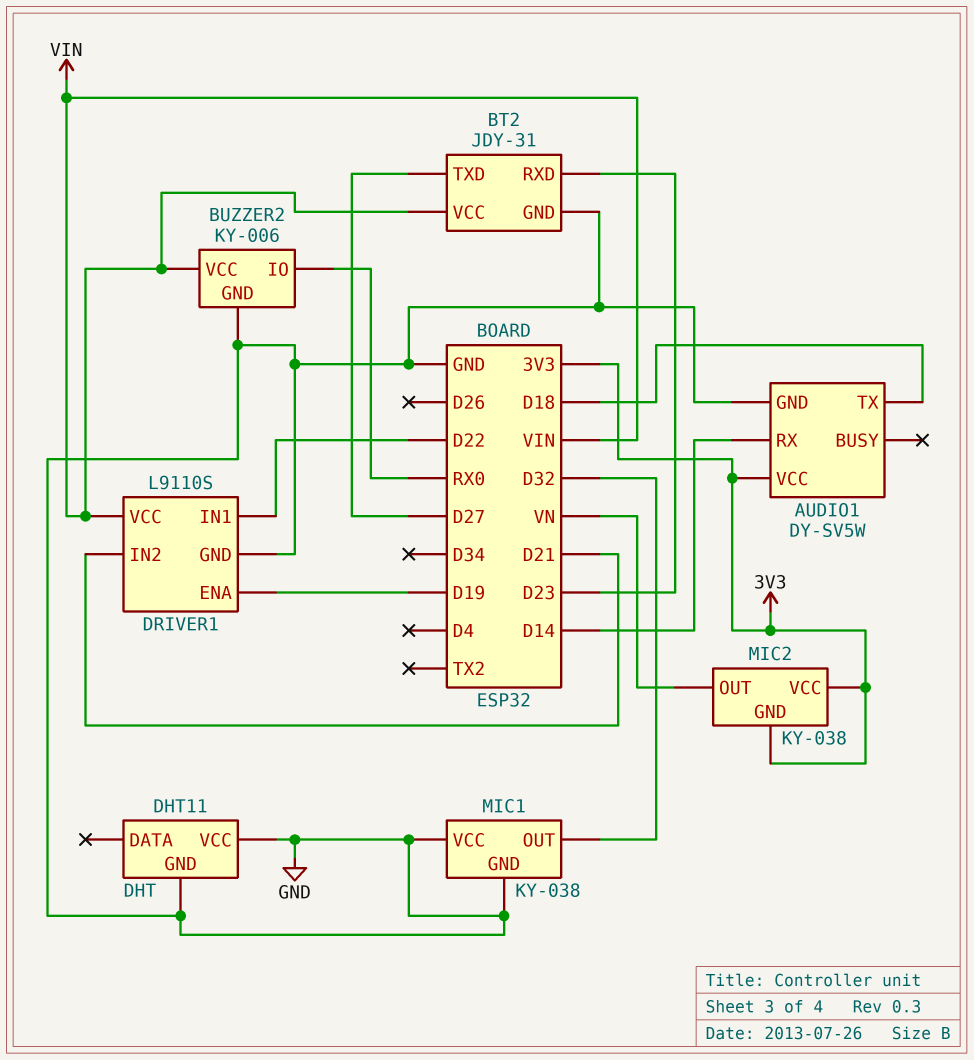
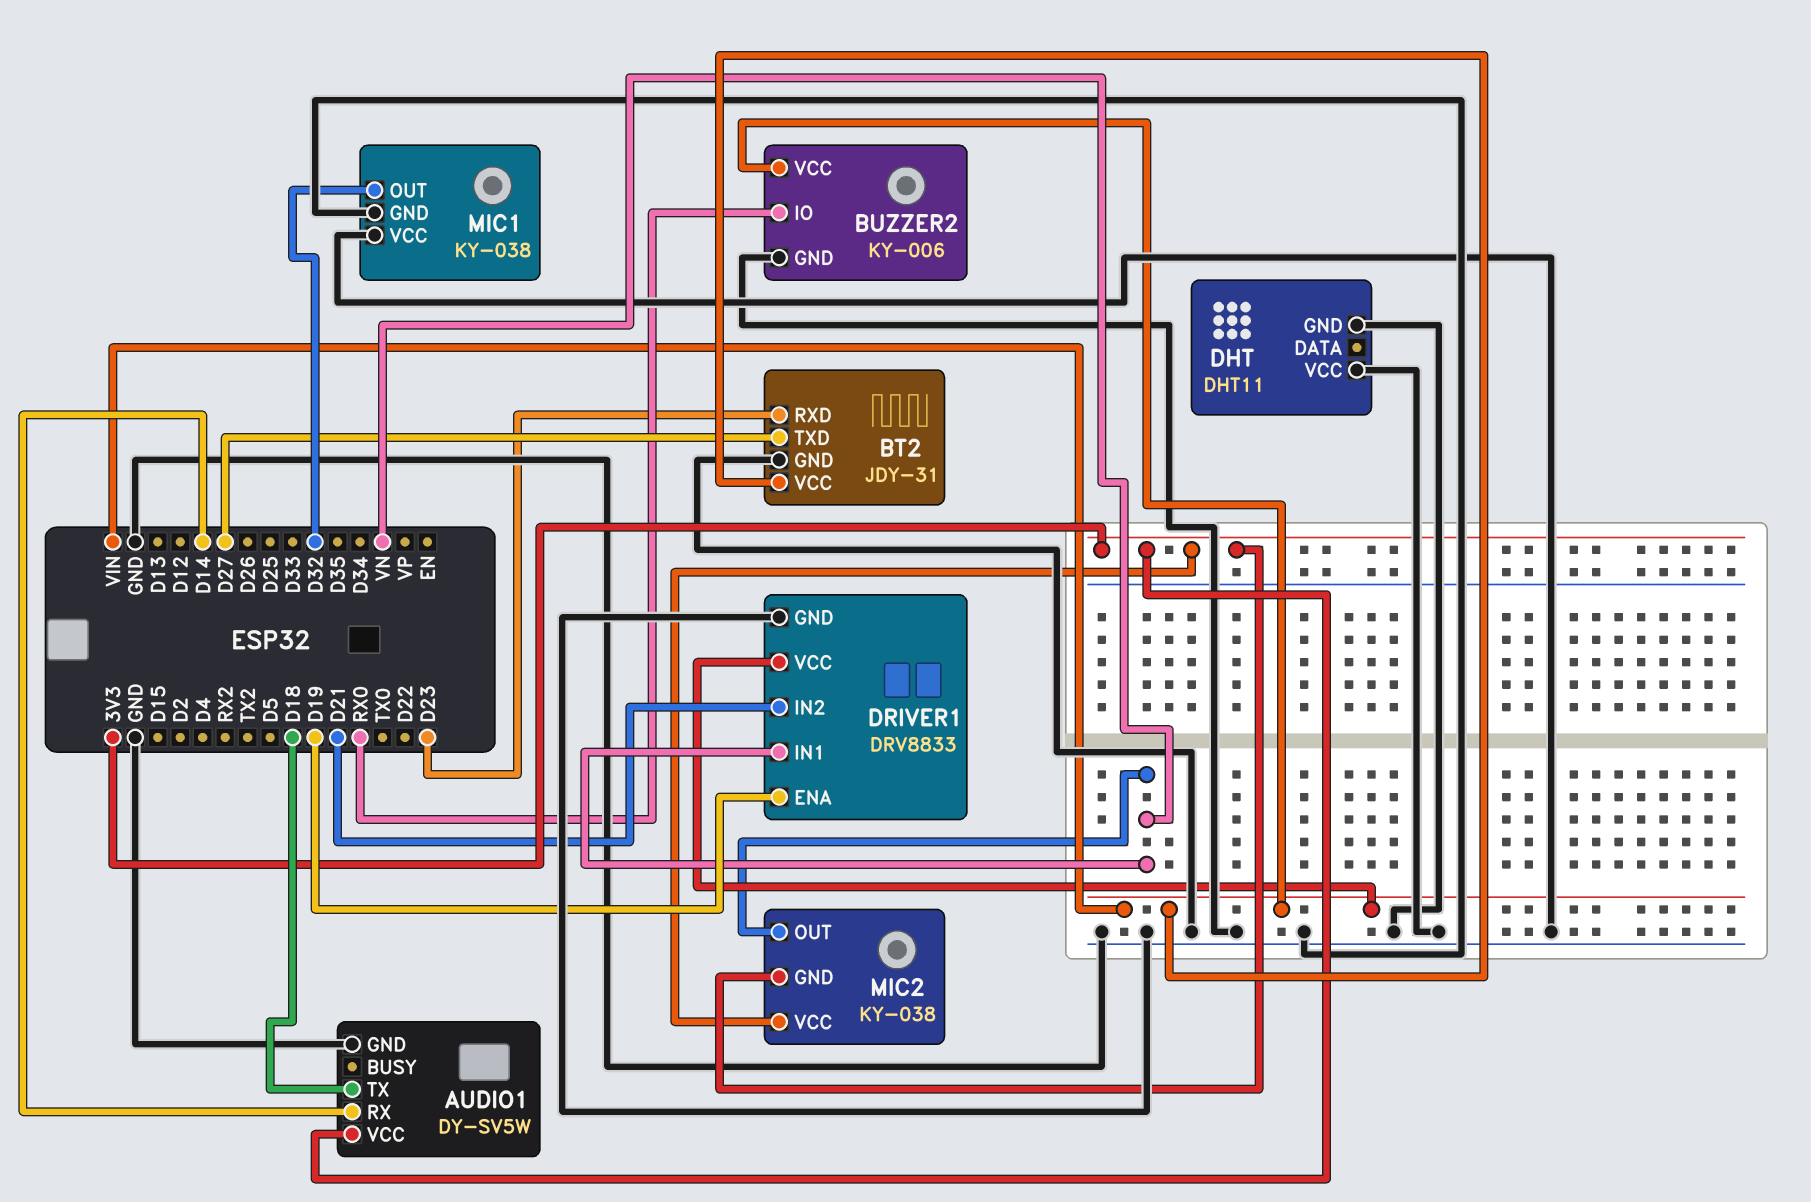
DRIVER1: L9110S -> DRV8833
DRIVER1 pin IN1: D22 -> VN

